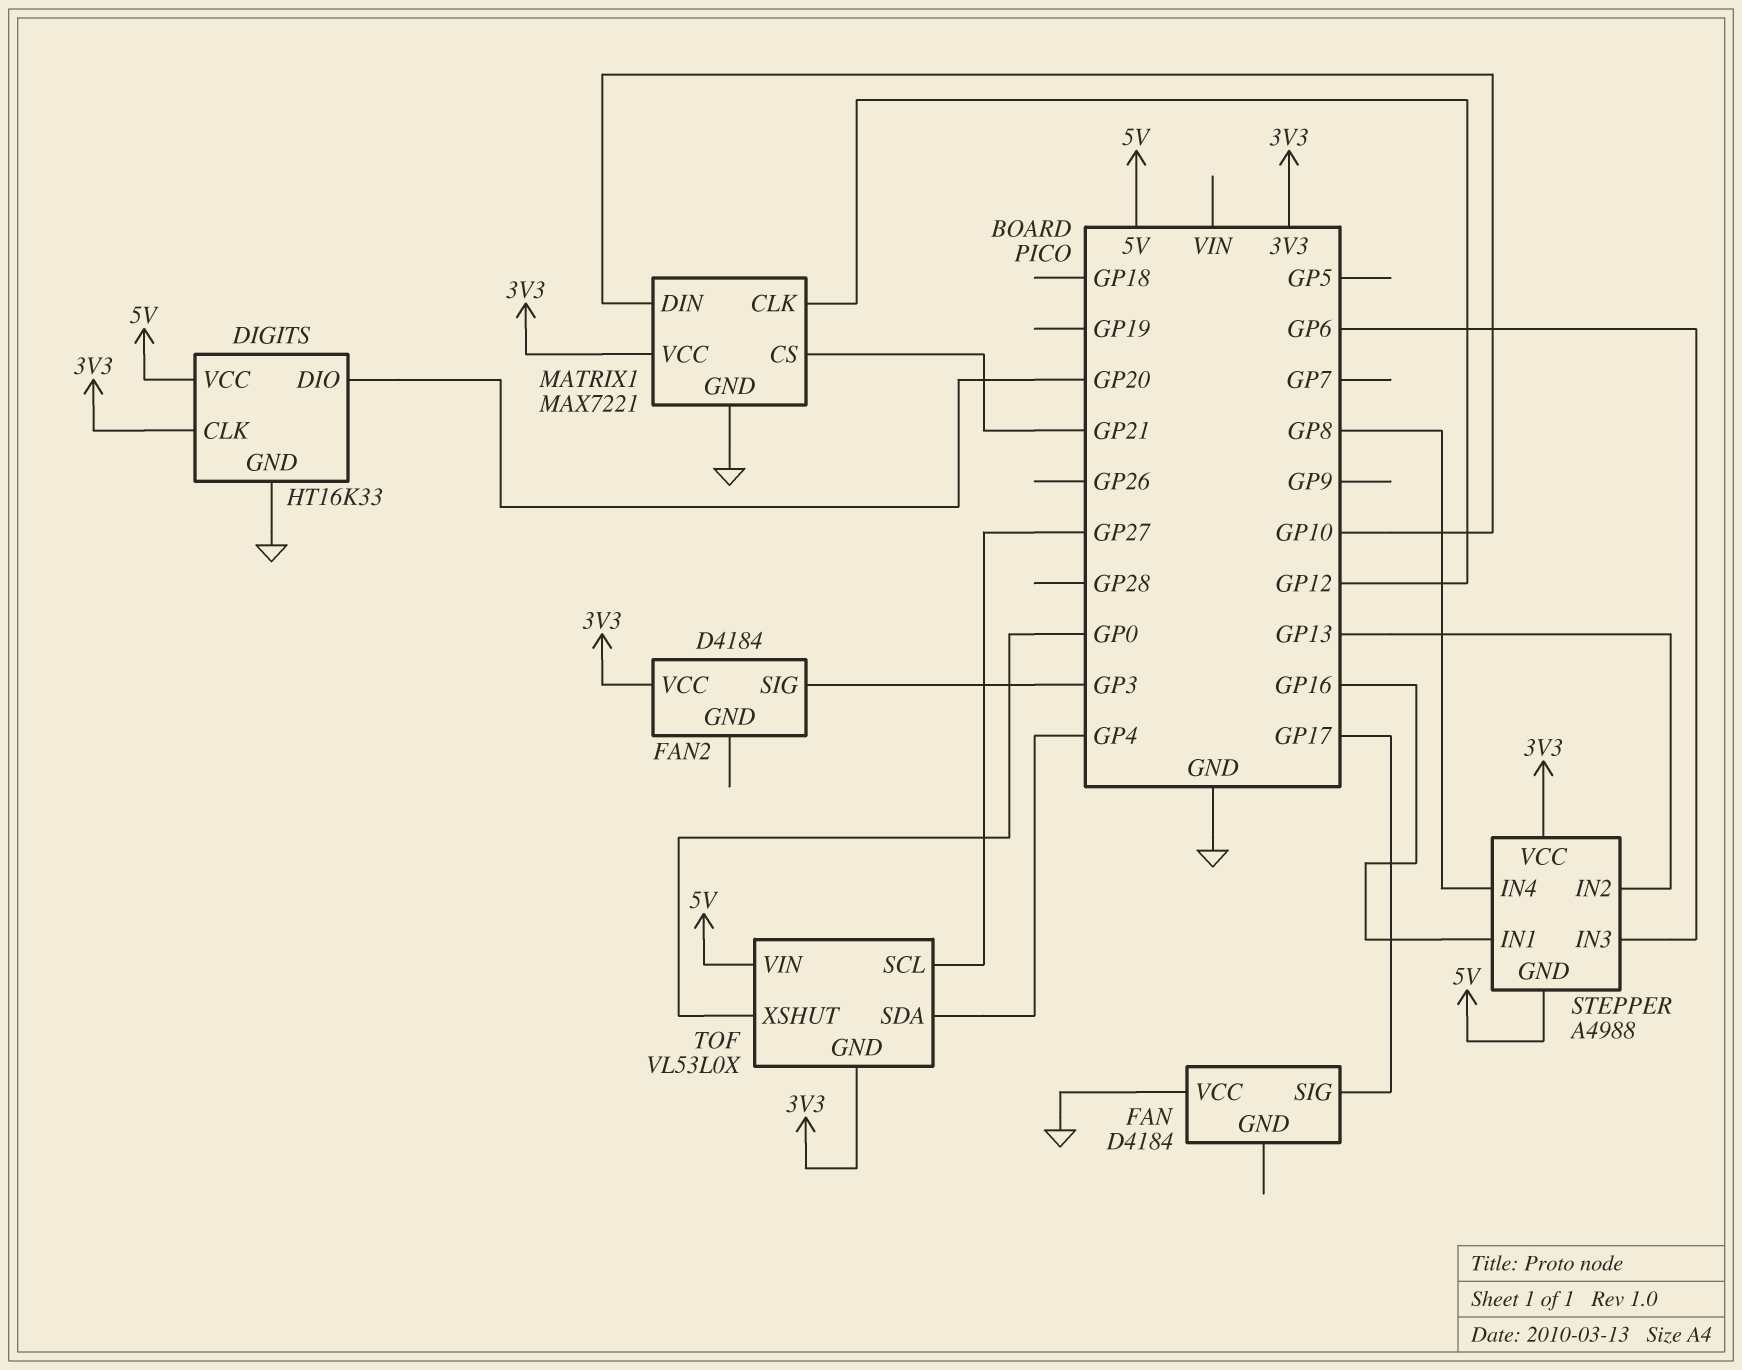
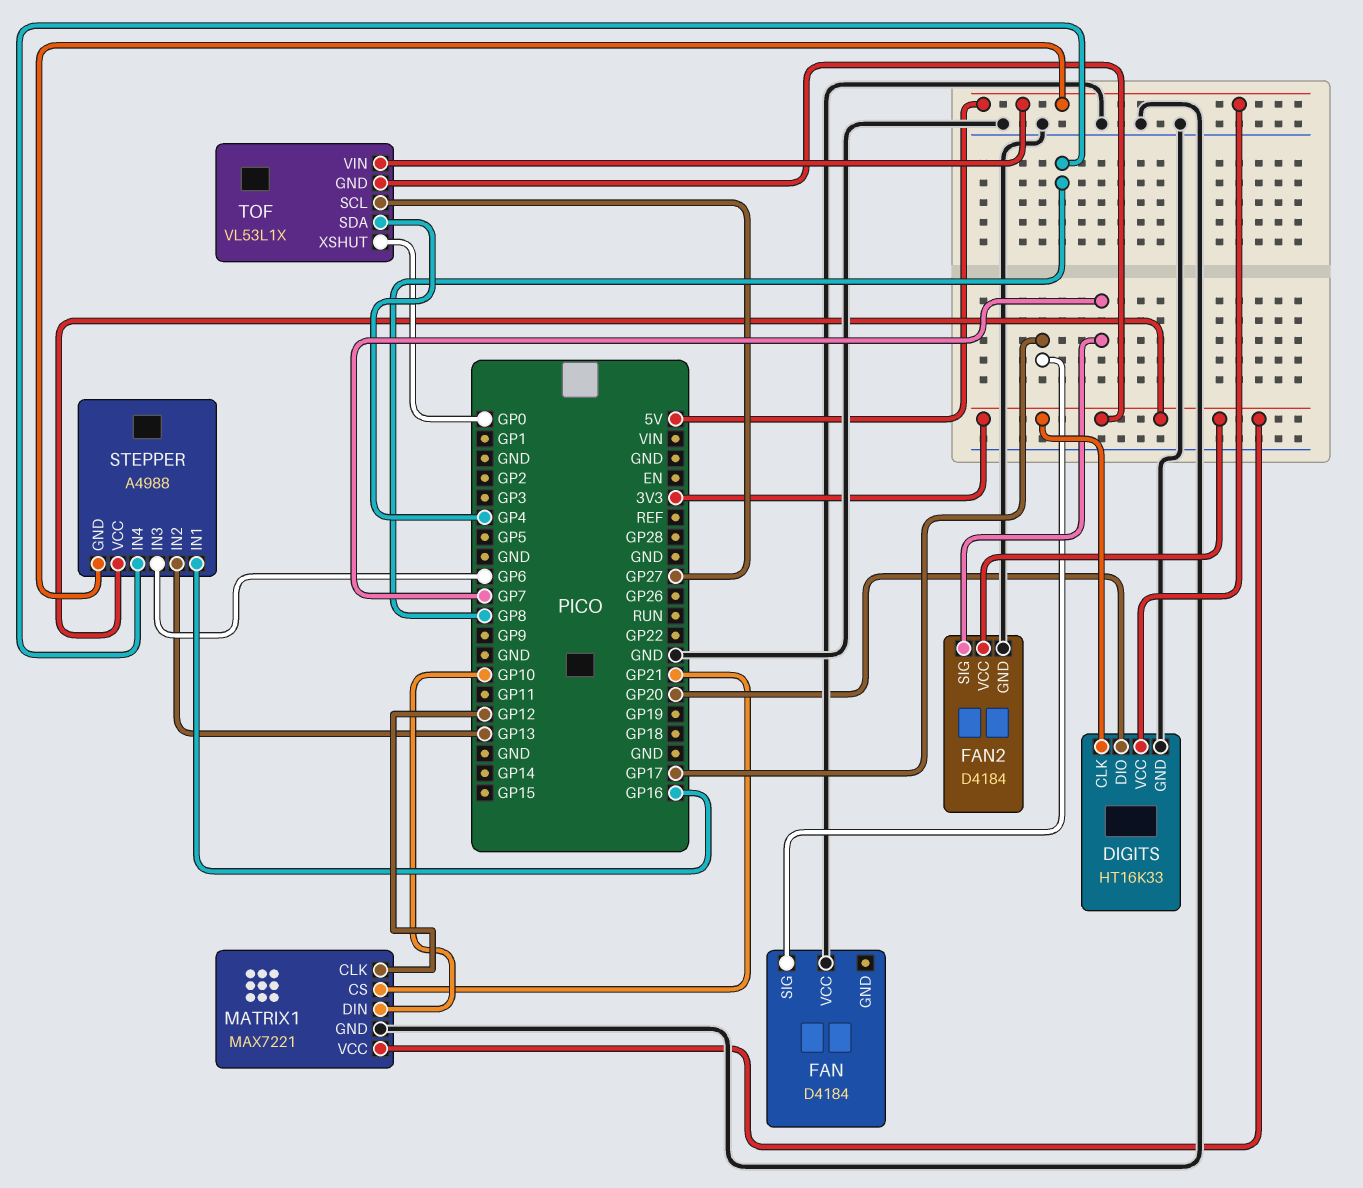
FAN2 pin GND: none -> GND
FAN2 pin SIG: GP3 -> GP7
TOF: VL53L0X -> VL53L1X

